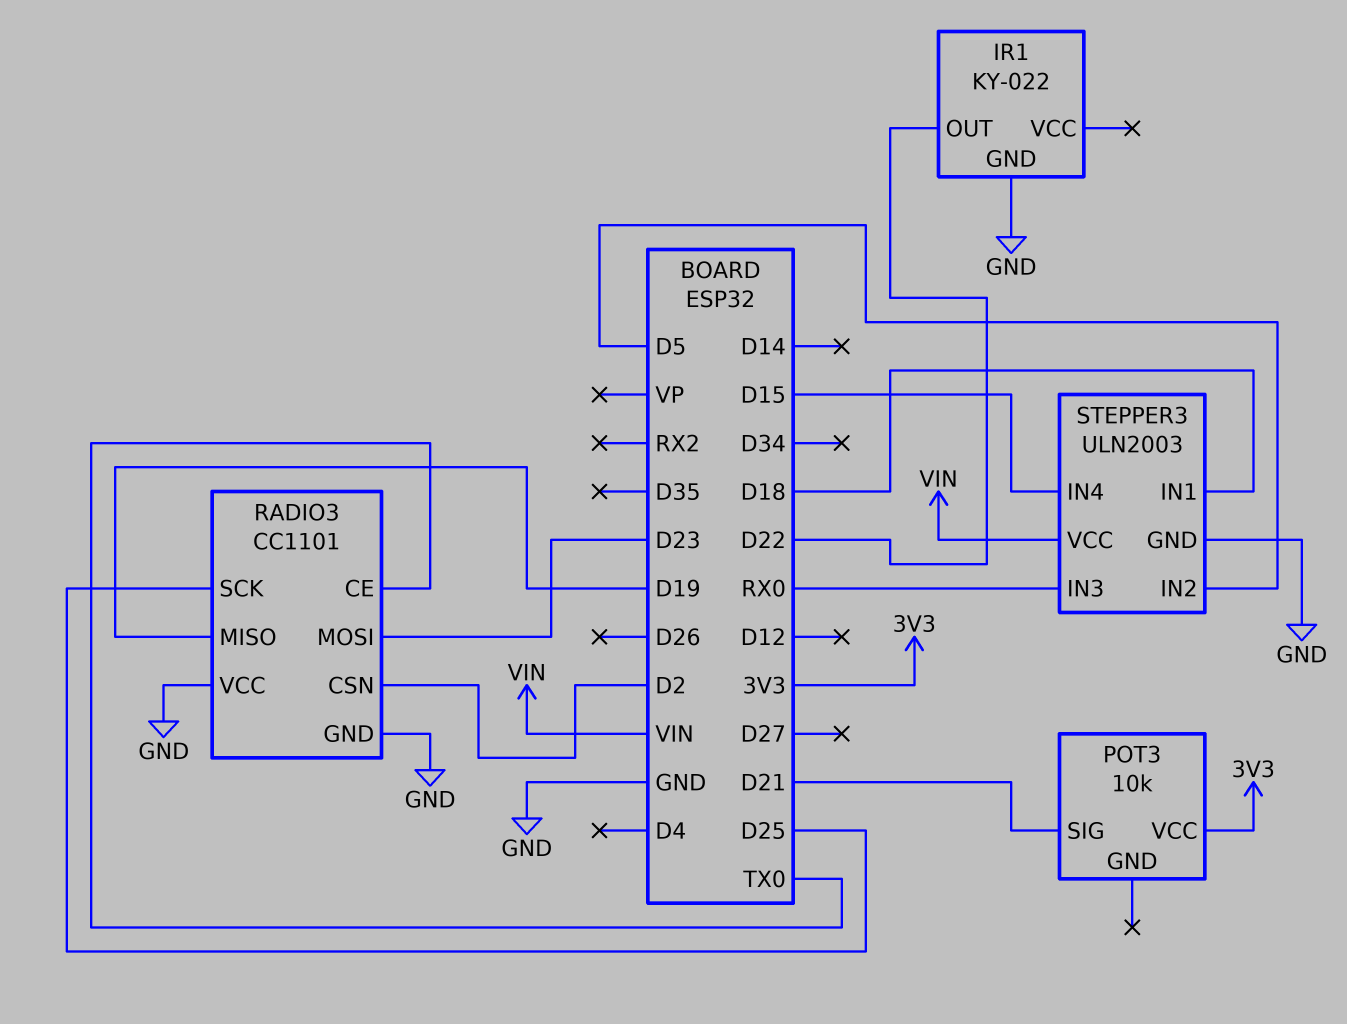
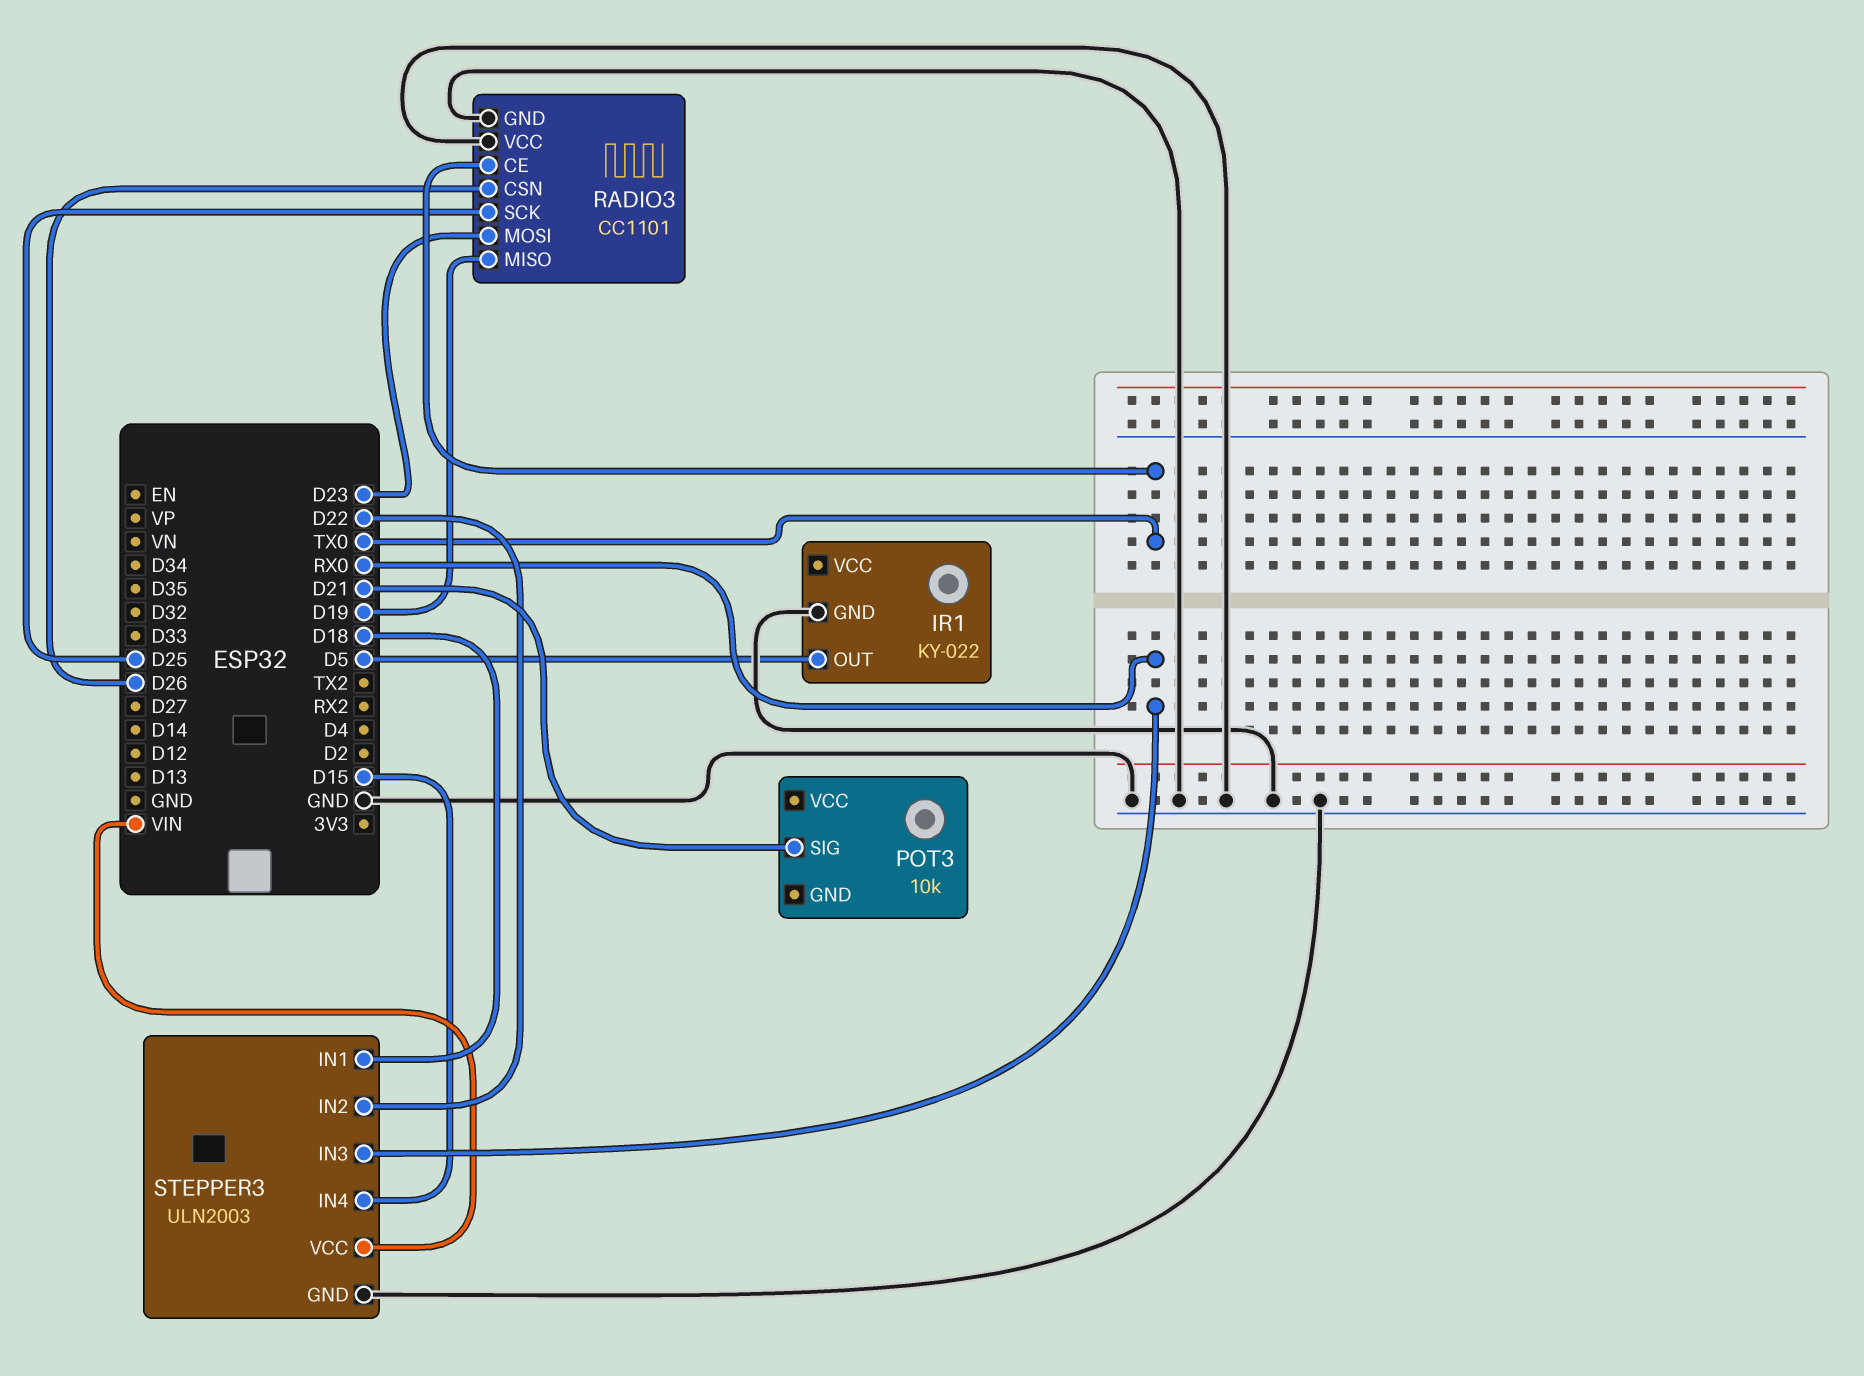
IR1 pin OUT: D22 -> D5
POT3 pin VCC: 3V3 -> none
RADIO3 pin CSN: D2 -> D26
STEPPER3 pin IN2: D5 -> D22

